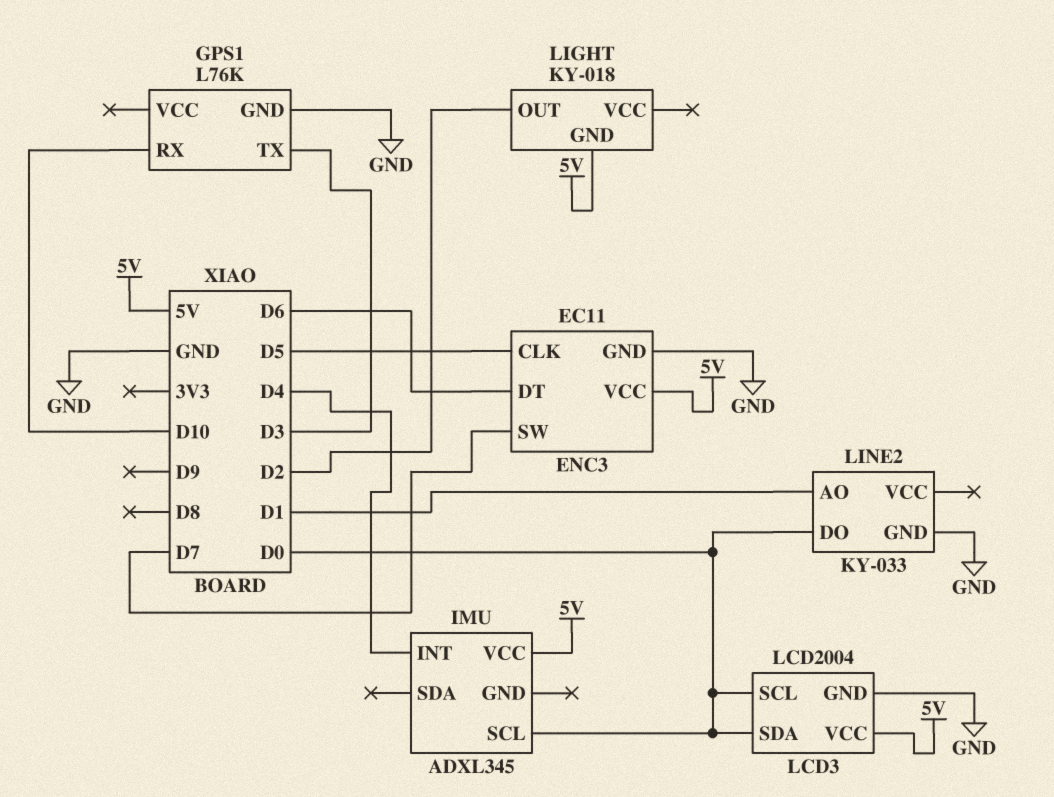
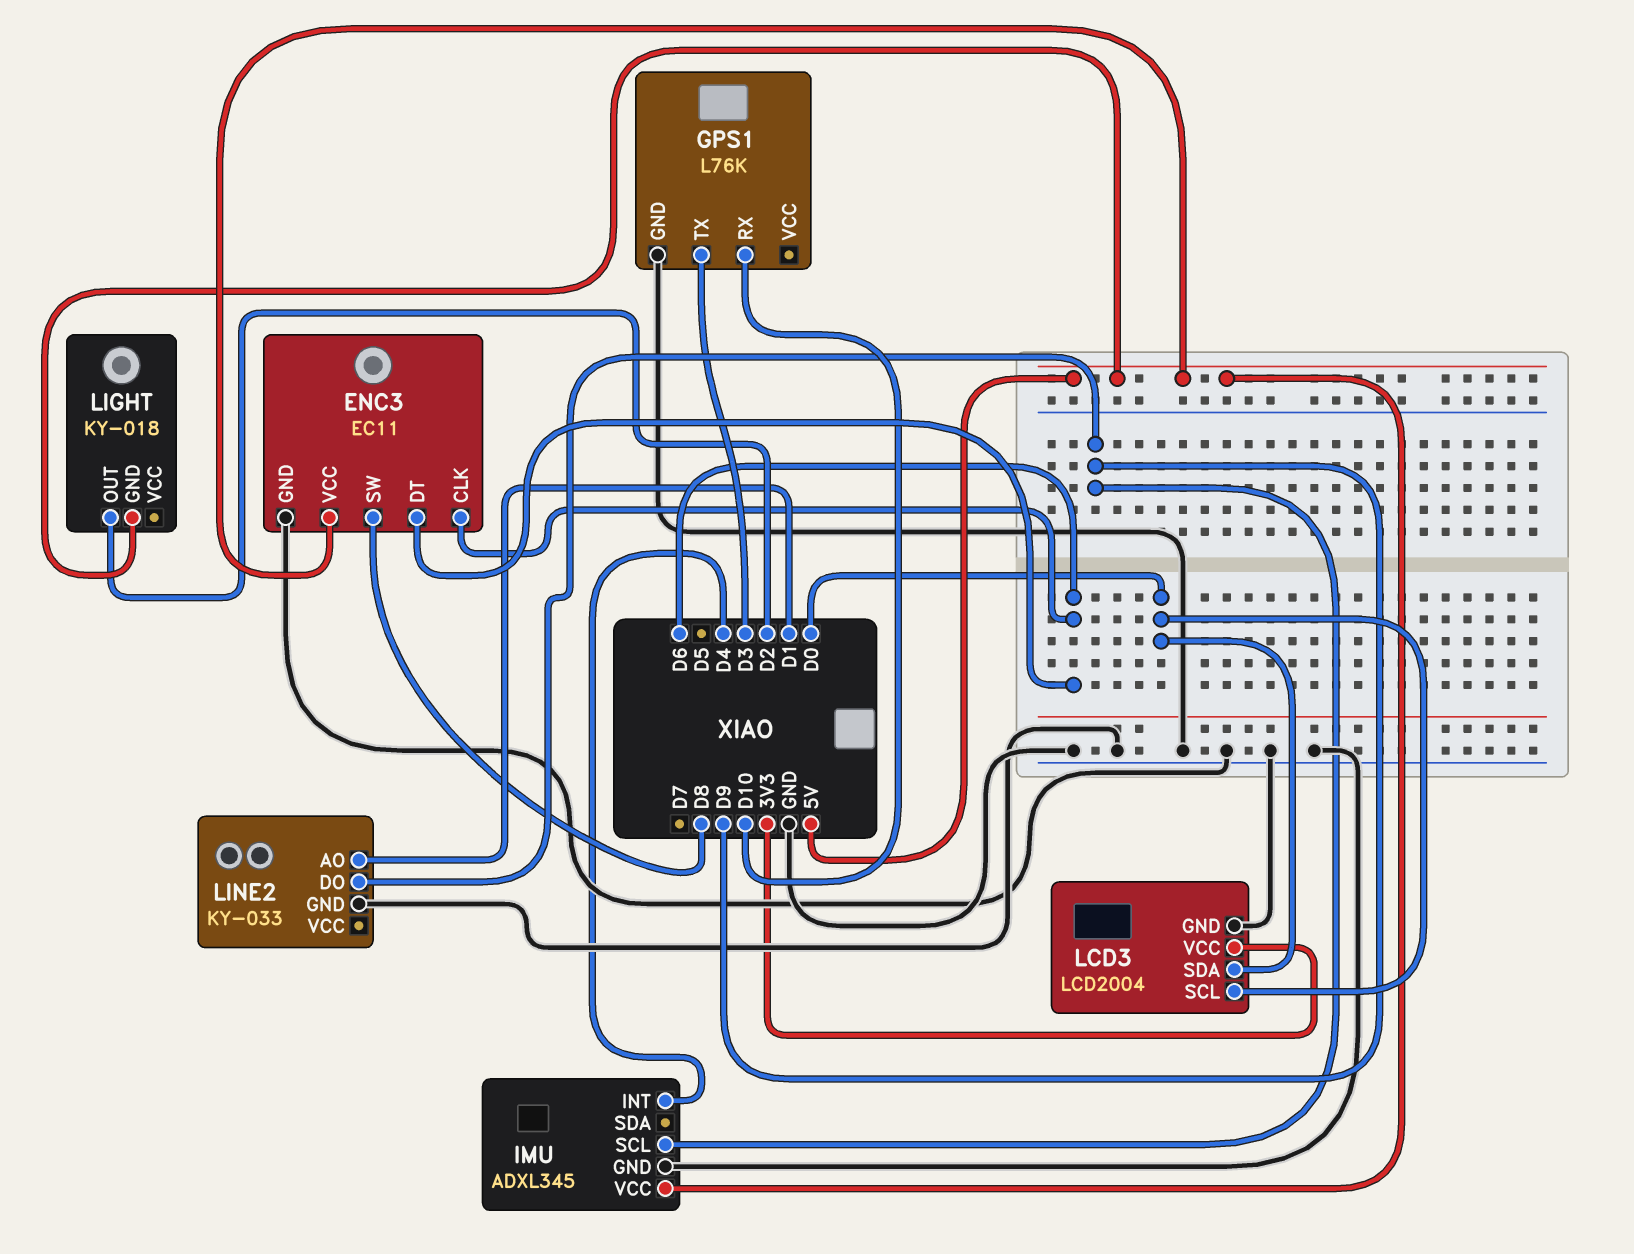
ENC3 pin CLK: D5 -> D6
ENC3 pin SW: D7 -> D8
IMU pin GND: none -> GND
IMU pin SCL: D0 -> D9
LCD3 pin VCC: 5V -> 3V3
LINE2 pin DO: D0 -> D9

